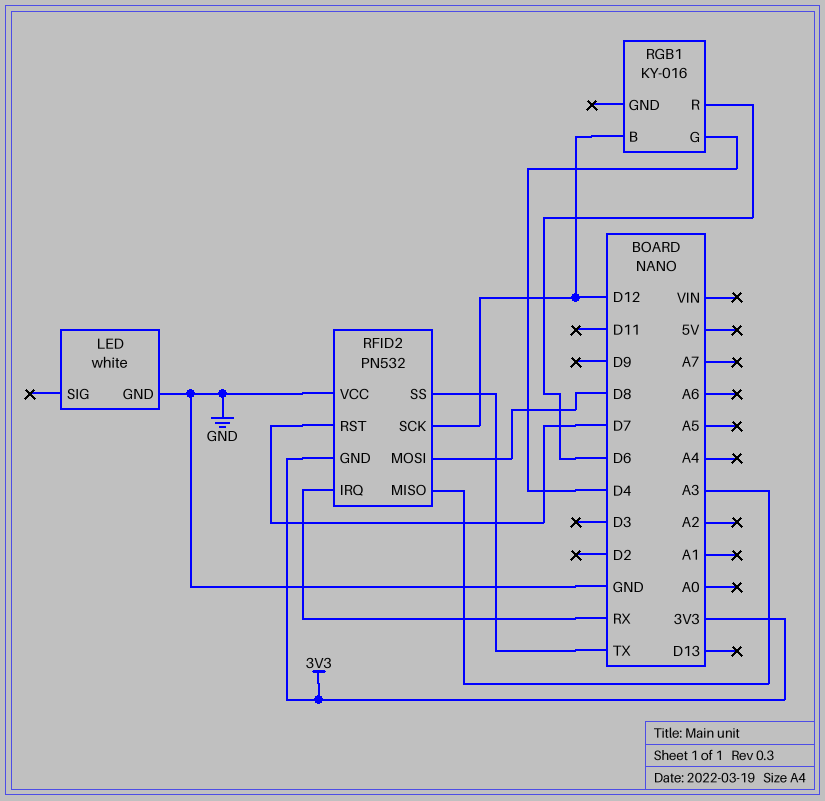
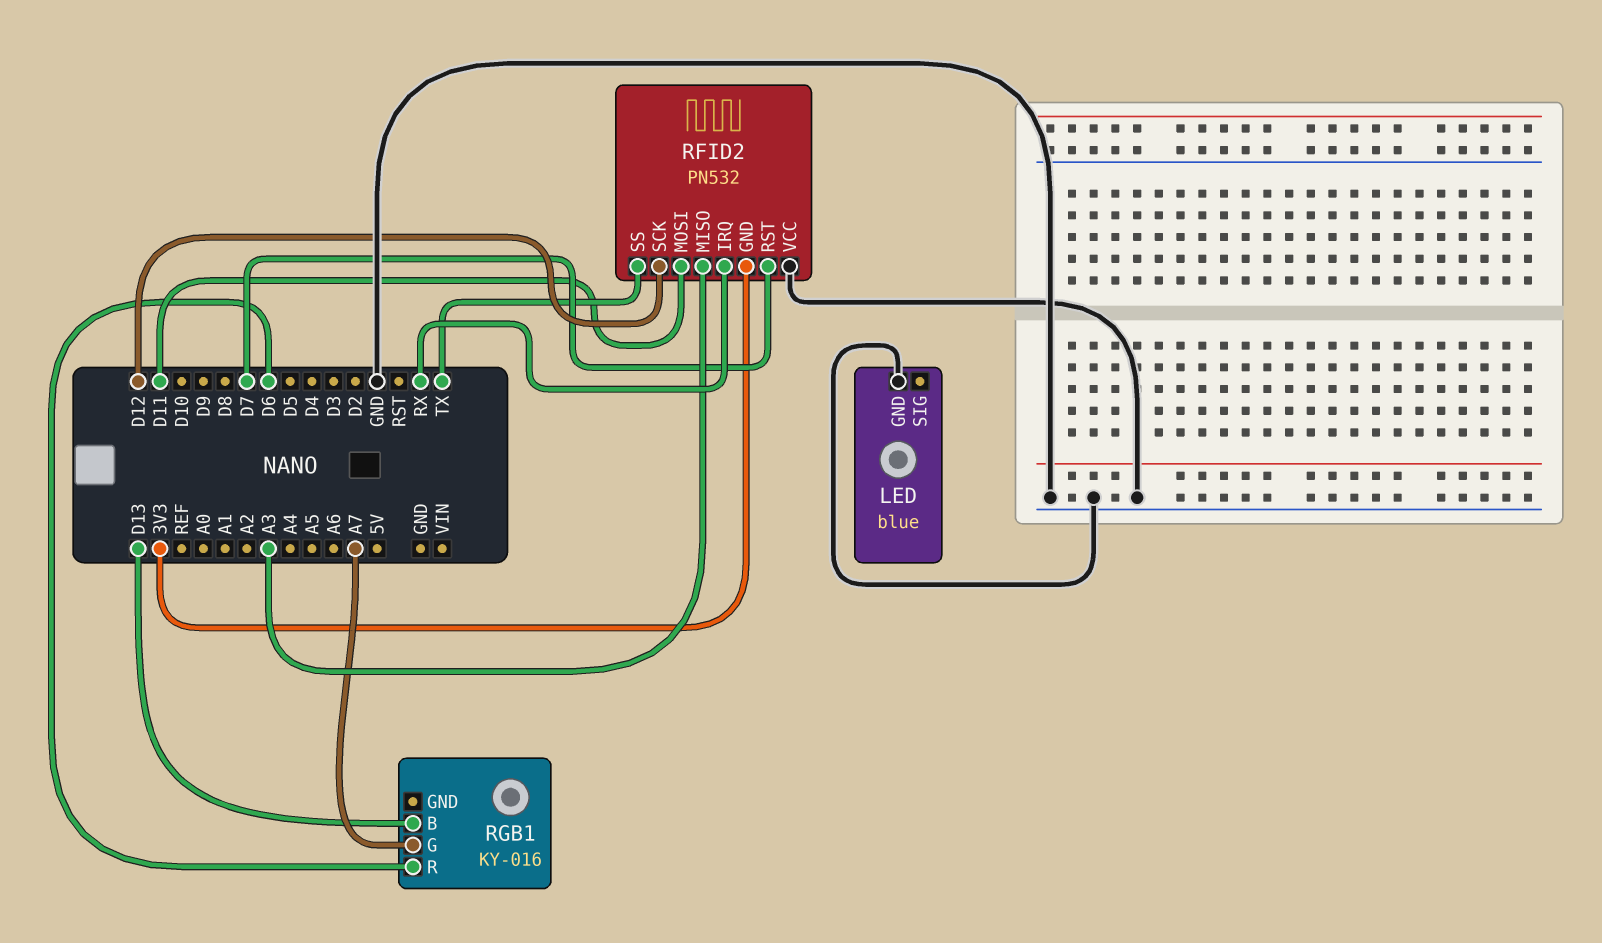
LED: white -> blue
RFID2 pin MOSI: D8 -> D11
RGB1 pin B: D12 -> D13
RGB1 pin G: D4 -> A7

